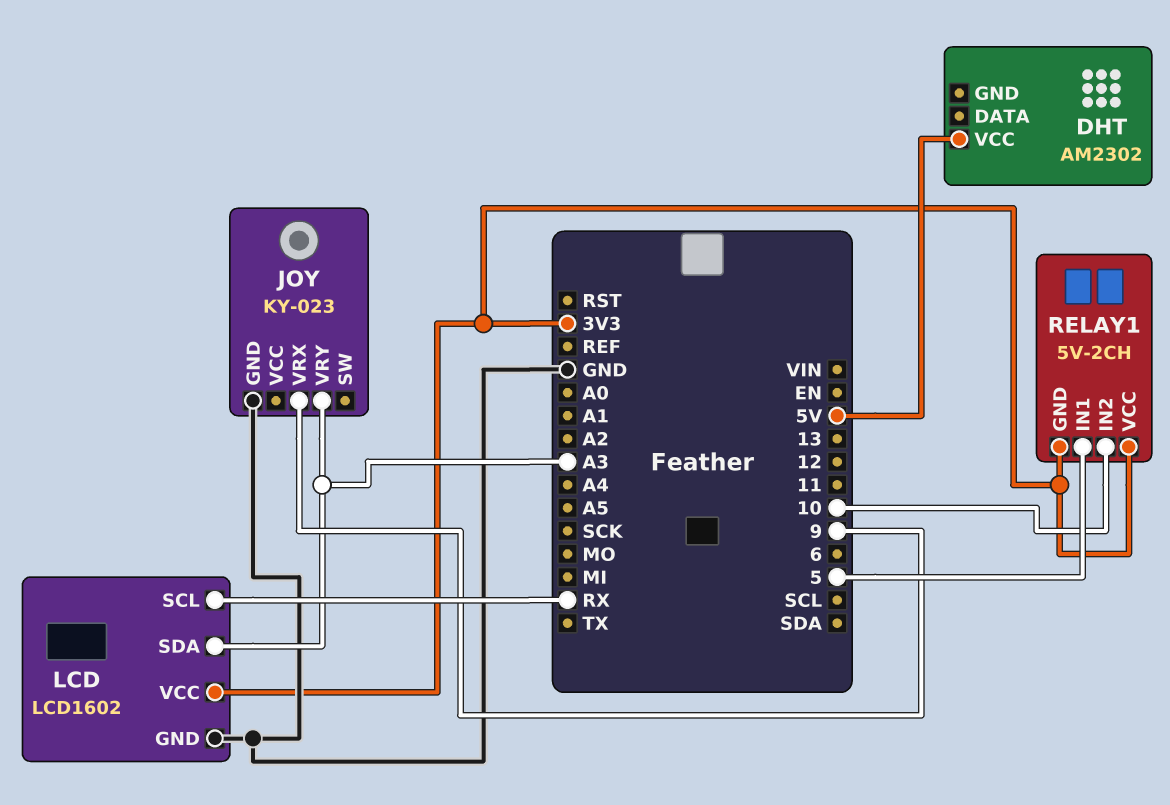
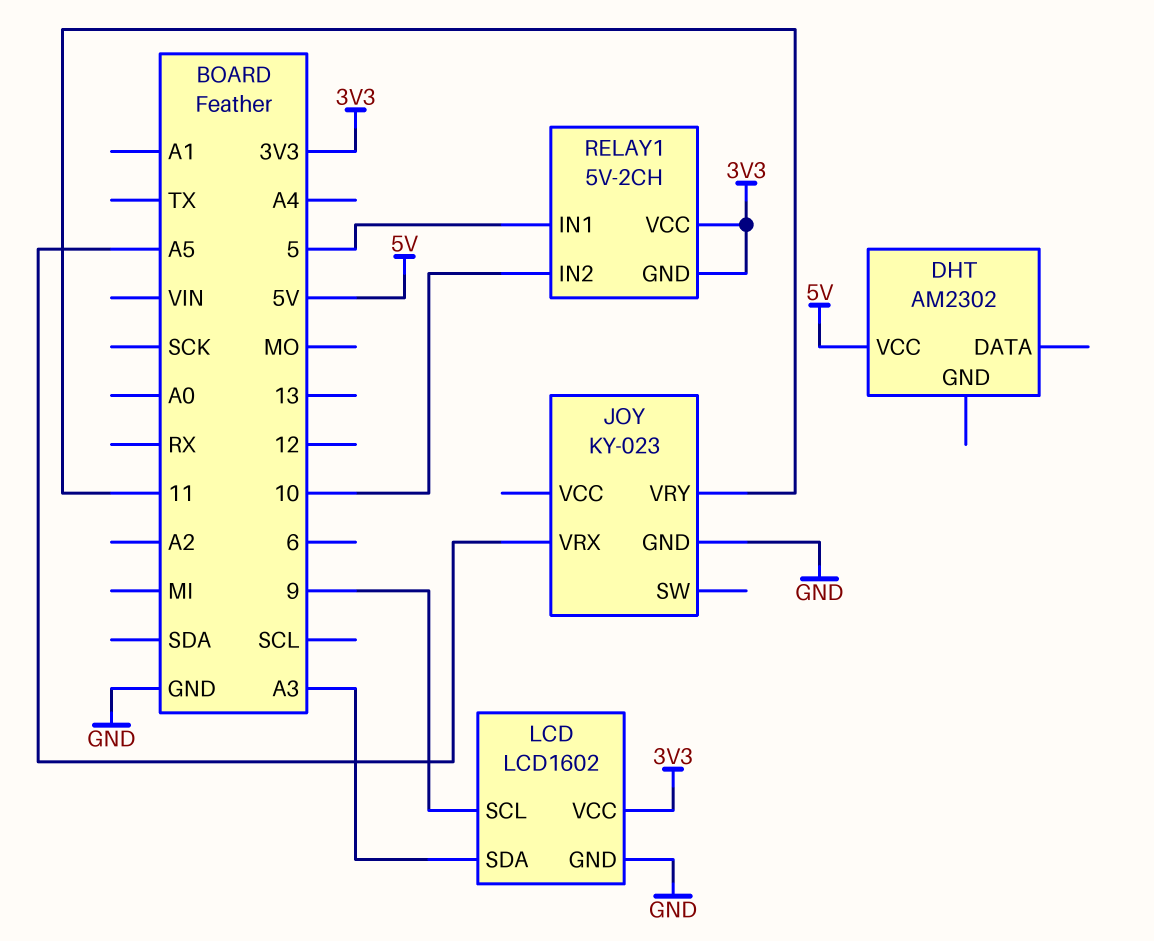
JOY pin VRX: 9 -> A5
JOY pin VRY: A3 -> 11
LCD pin SCL: RX -> 9

